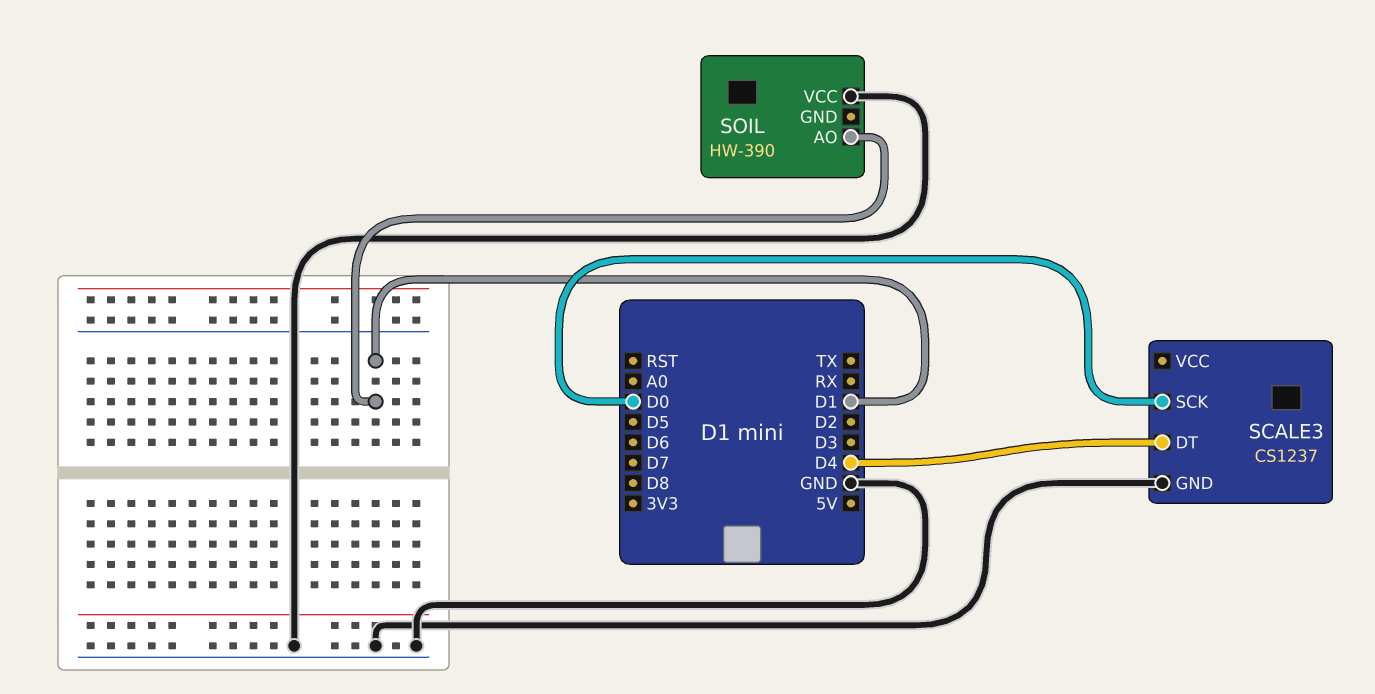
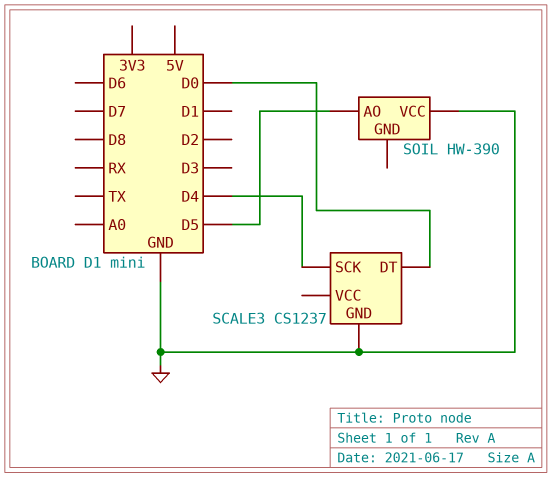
SCALE3 pin DT: D4 -> D0
SCALE3 pin SCK: D0 -> D4
SOIL pin AO: D1 -> D5

